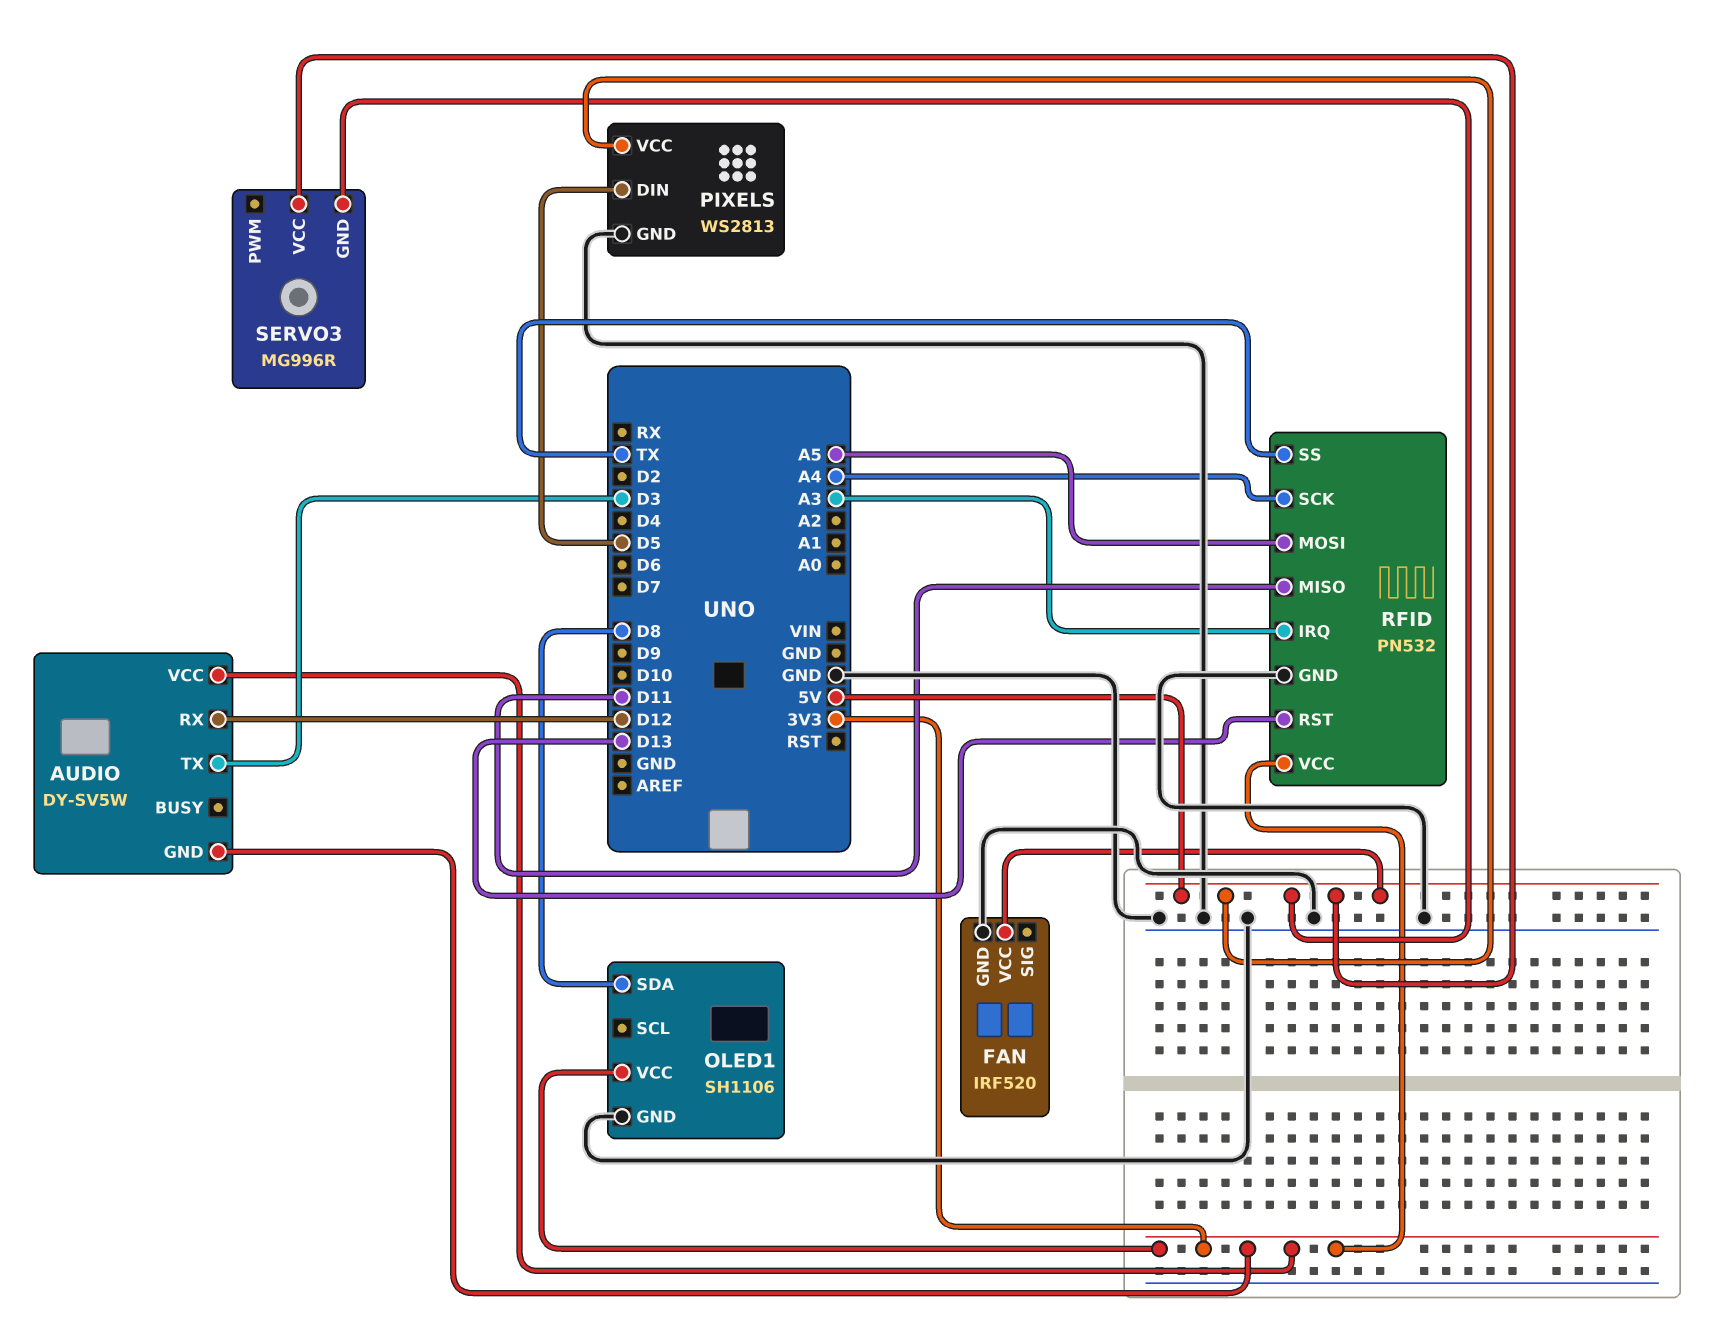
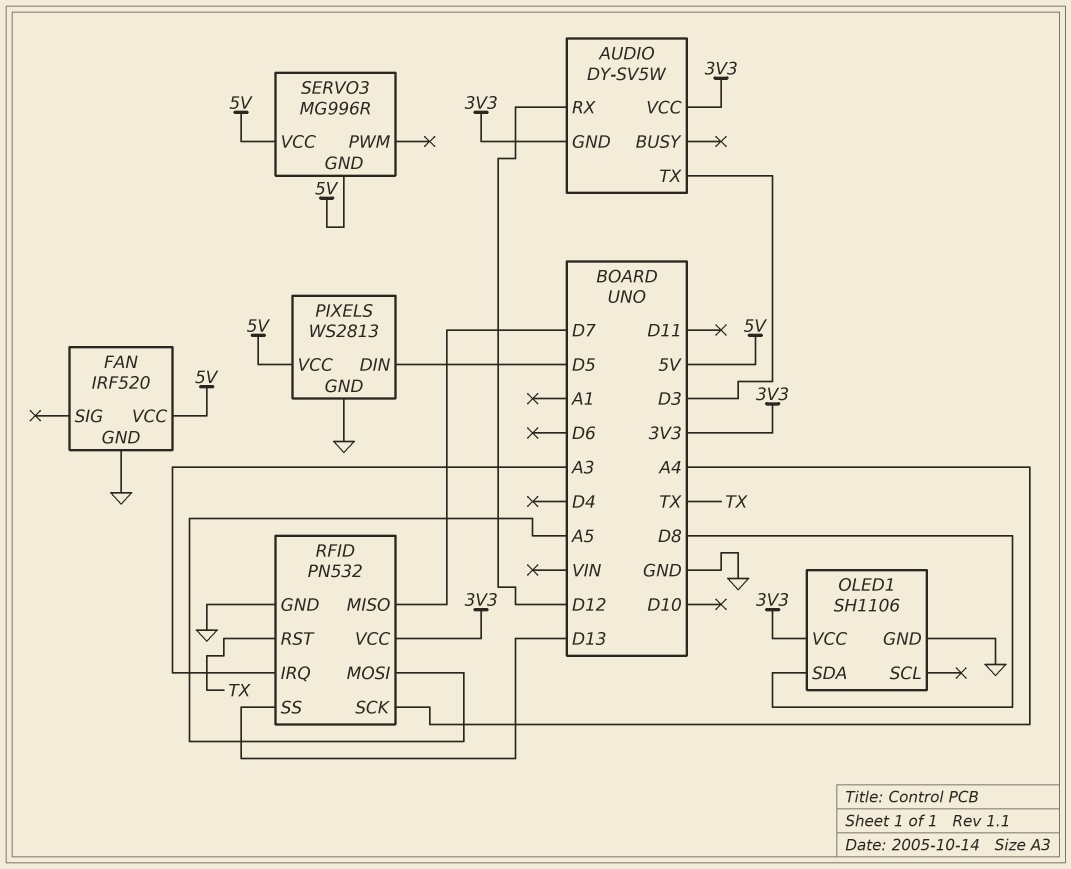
RFID pin MISO: D11 -> D7
RFID pin RST: D13 -> TX
RFID pin SS: TX -> D13

